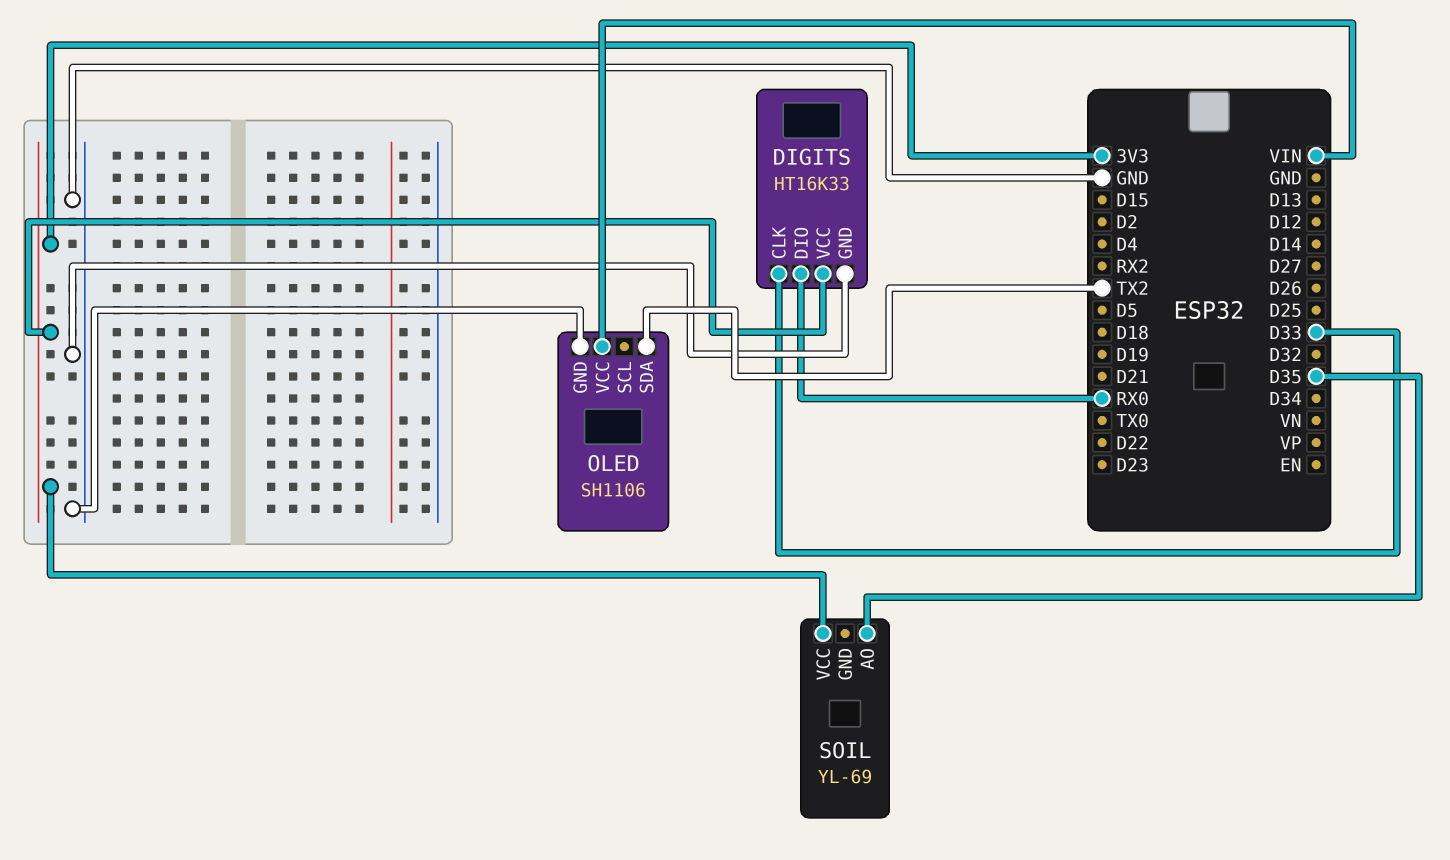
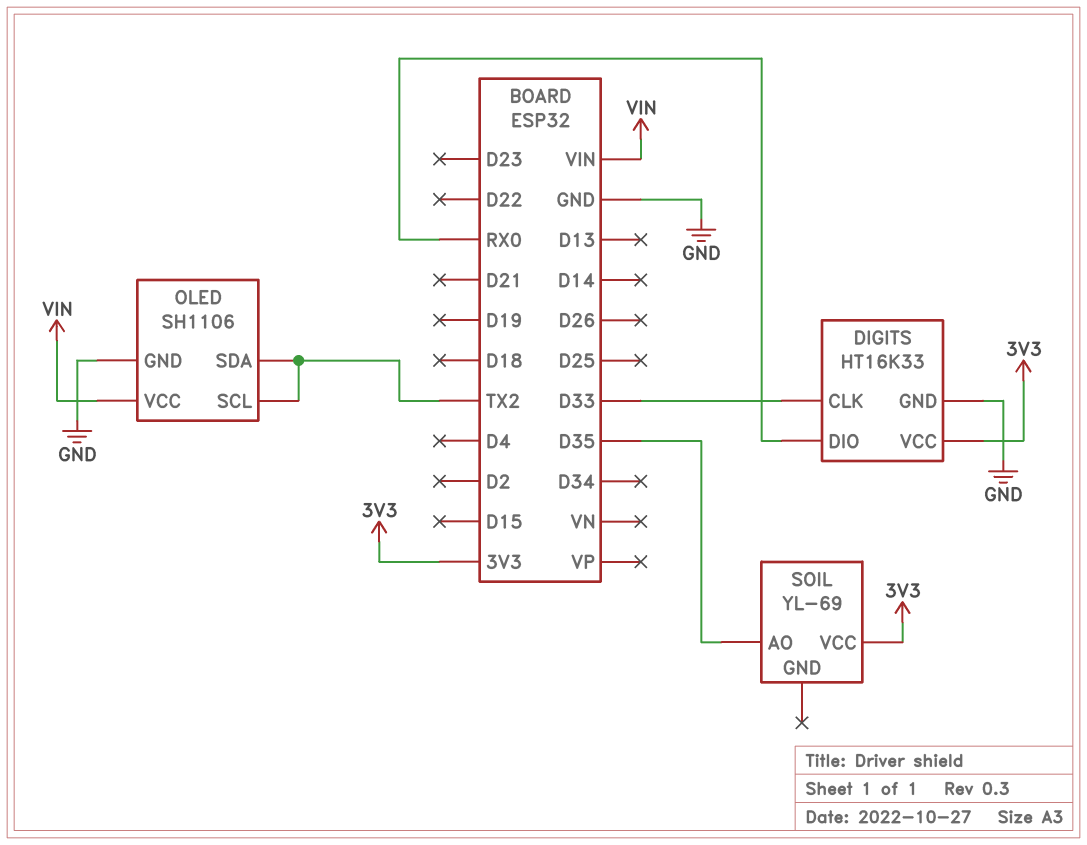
OLED pin SCL: none -> TX2

